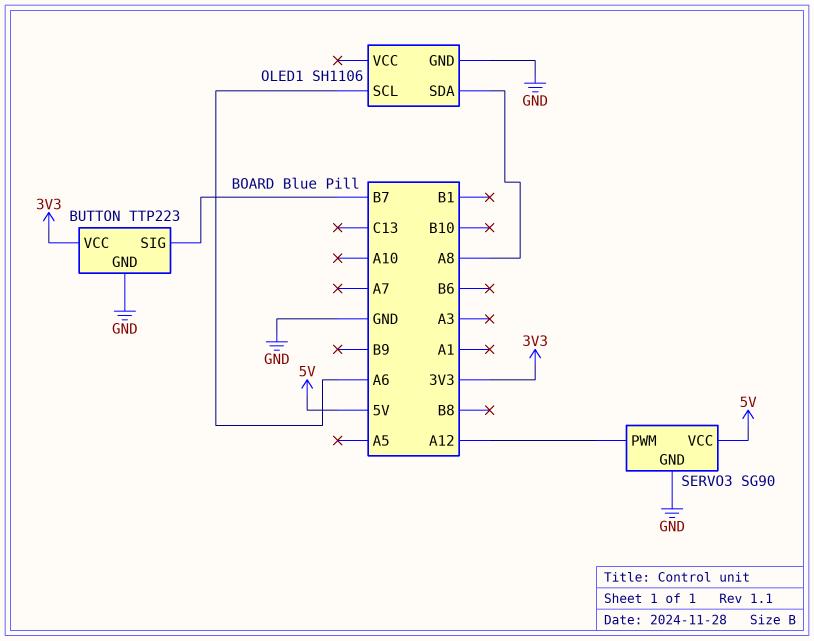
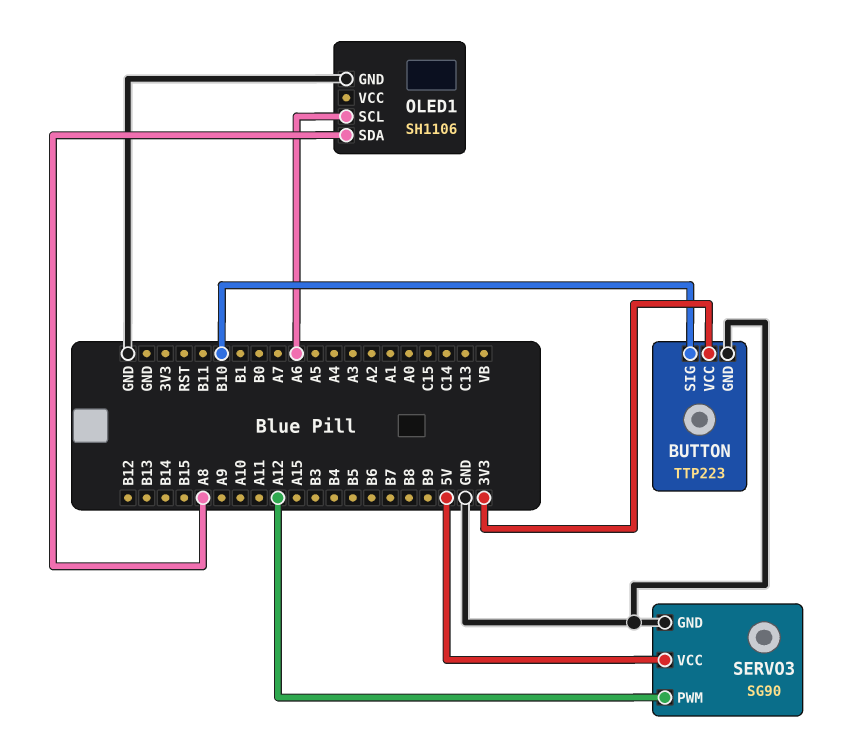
BUTTON pin SIG: B7 -> B10

